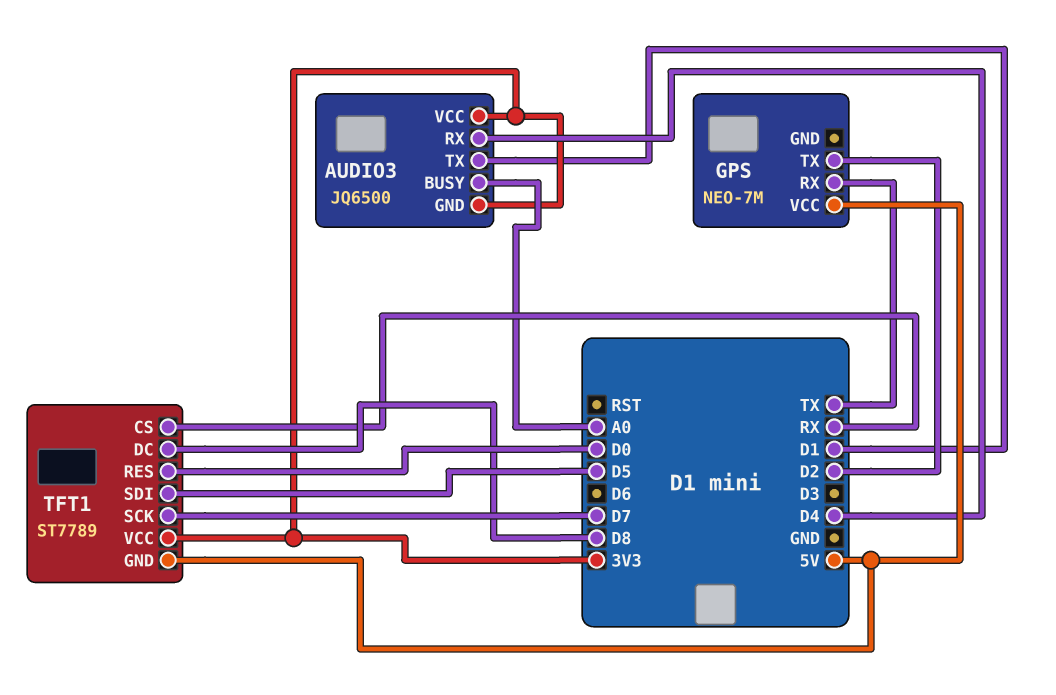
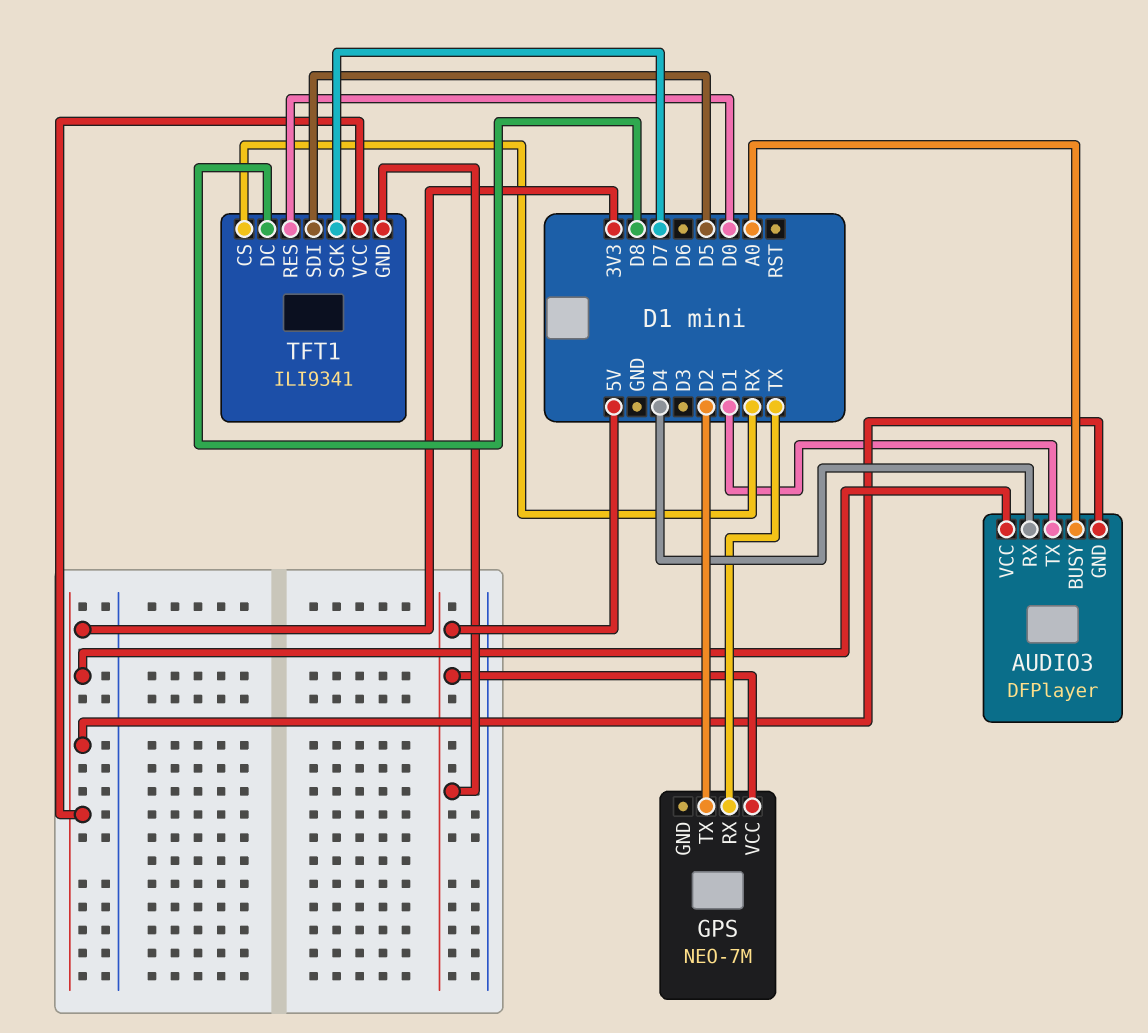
AUDIO3: JQ6500 -> DFPlayer
TFT1: ST7789 -> ILI9341

